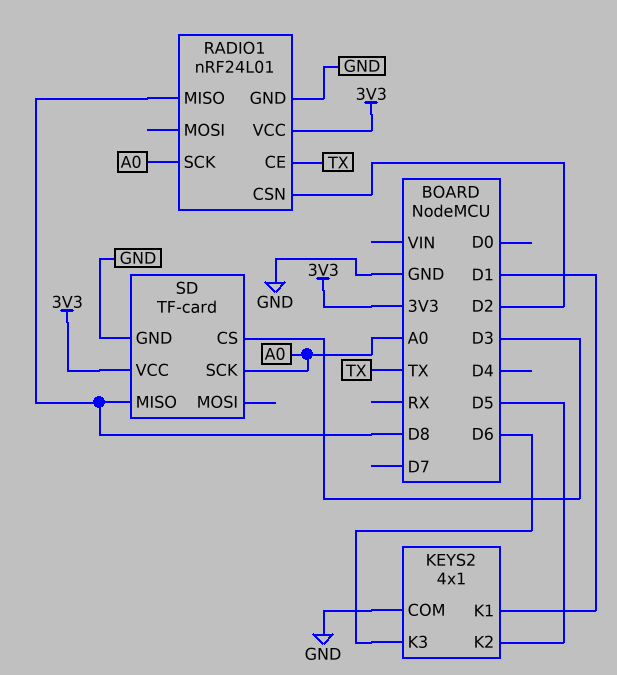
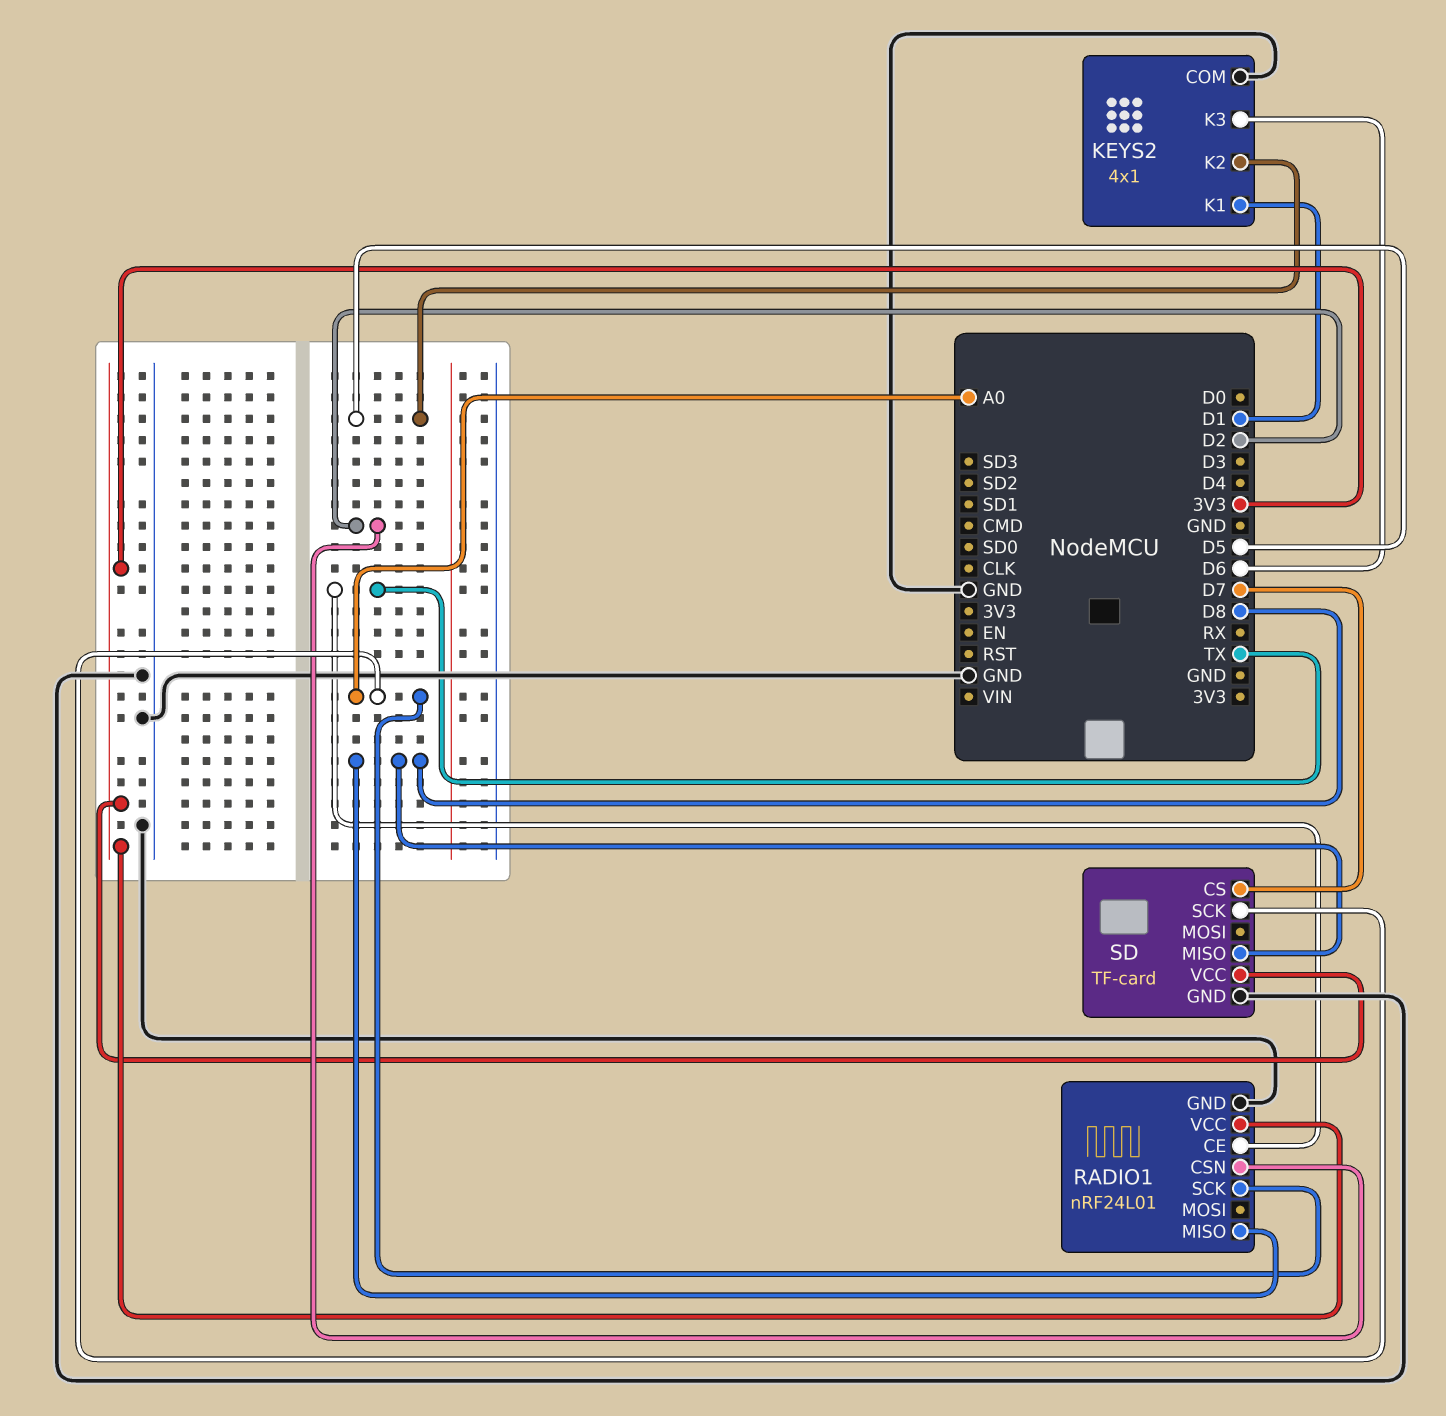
SD pin CS: D3 -> D7

